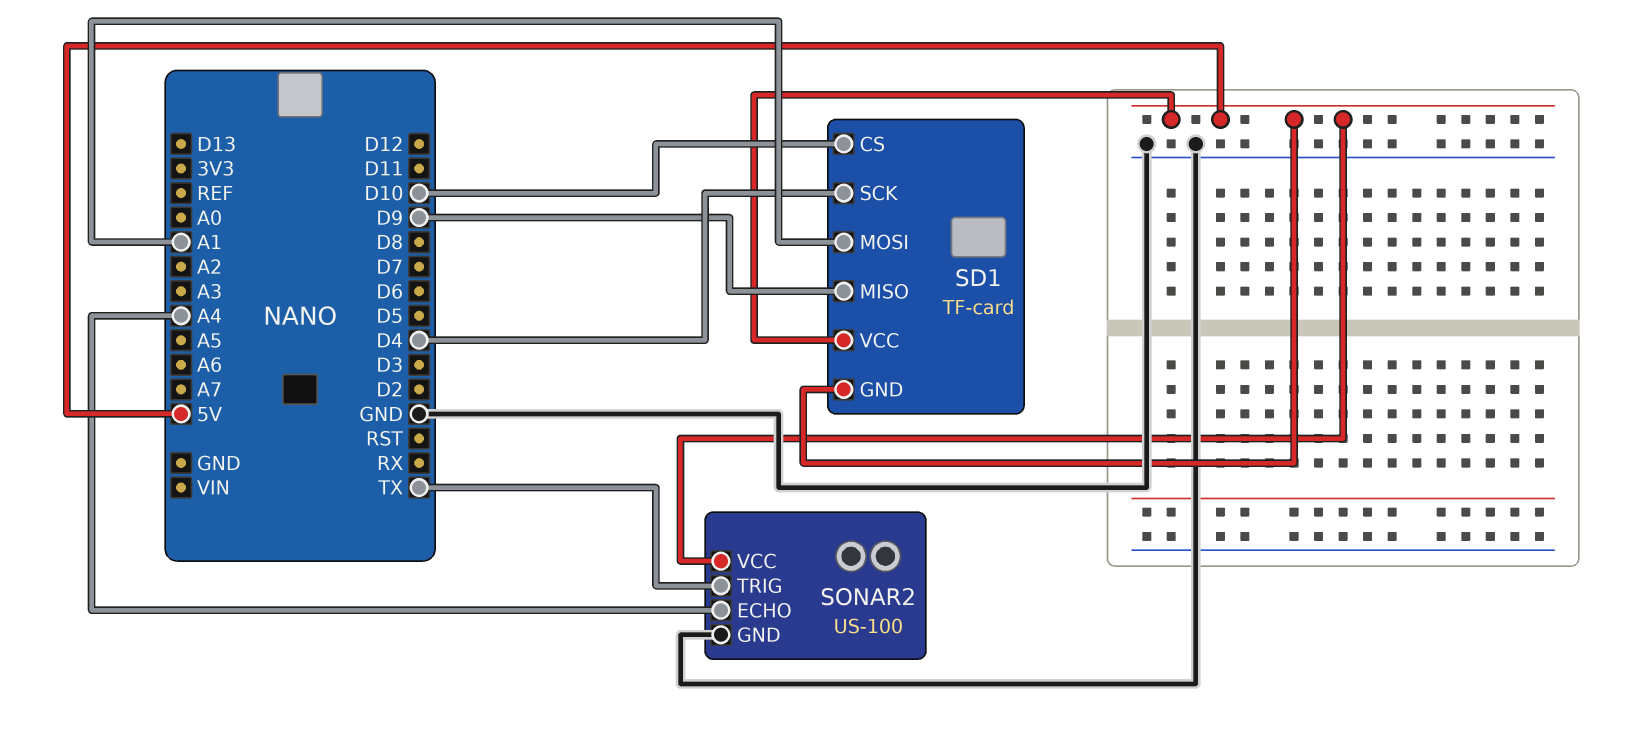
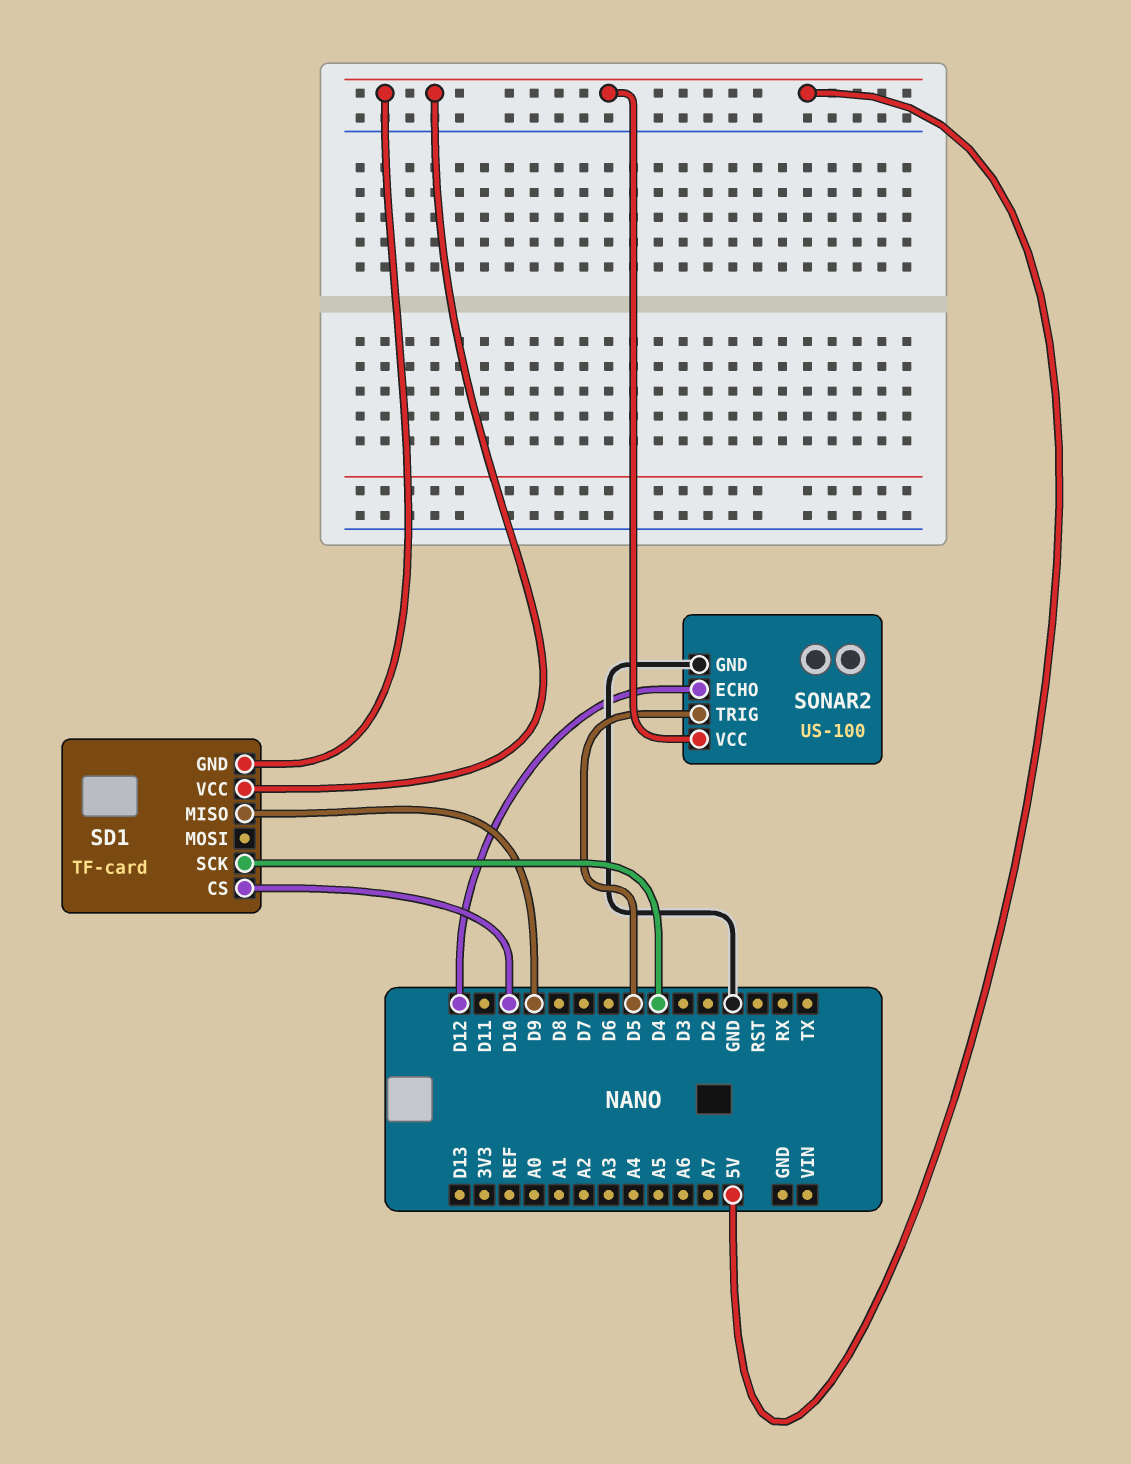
SD1 pin MOSI: A1 -> none
SONAR2 pin ECHO: A4 -> D12
SONAR2 pin TRIG: TX -> D5

